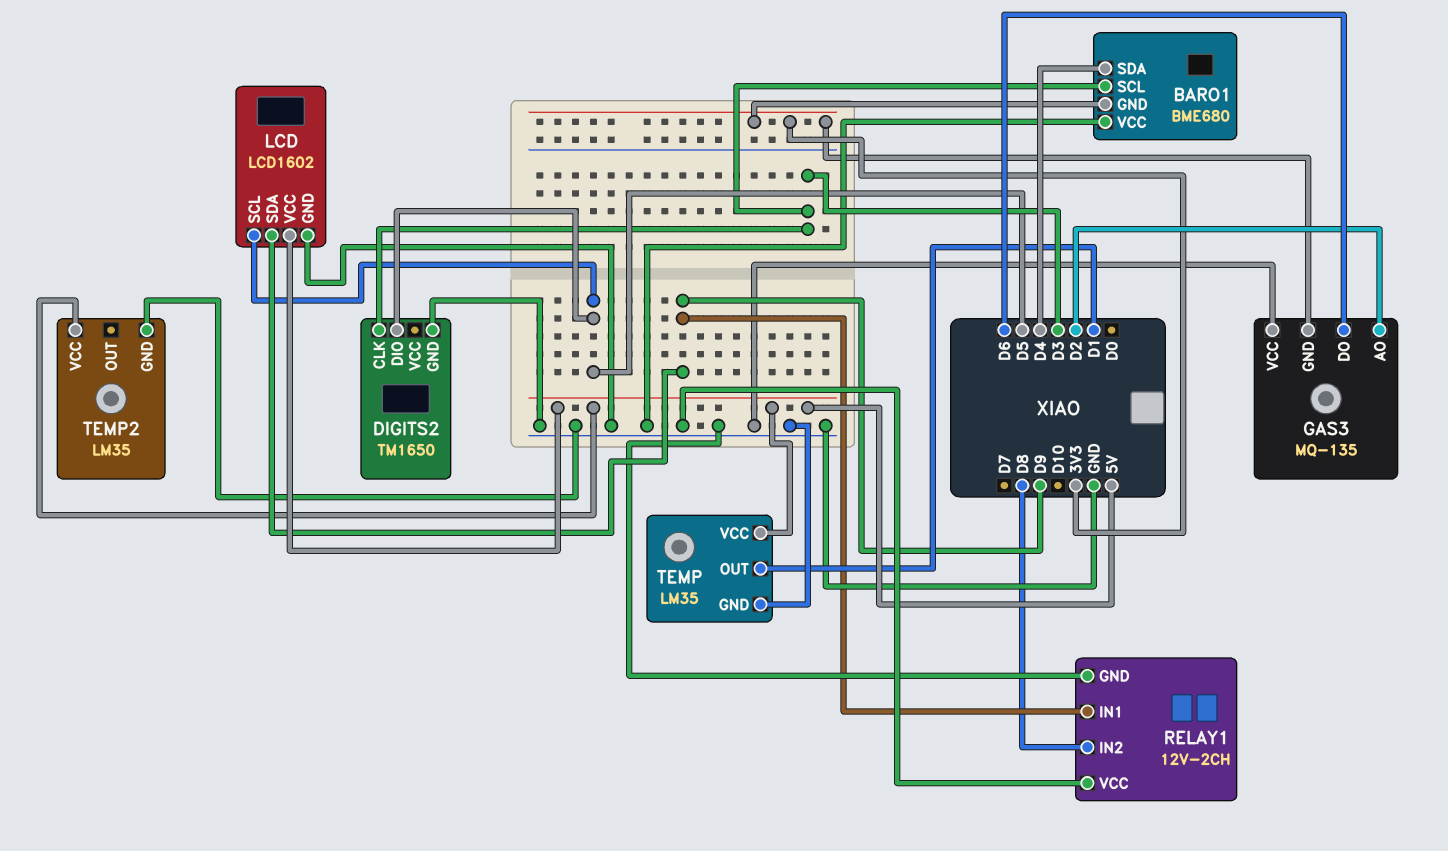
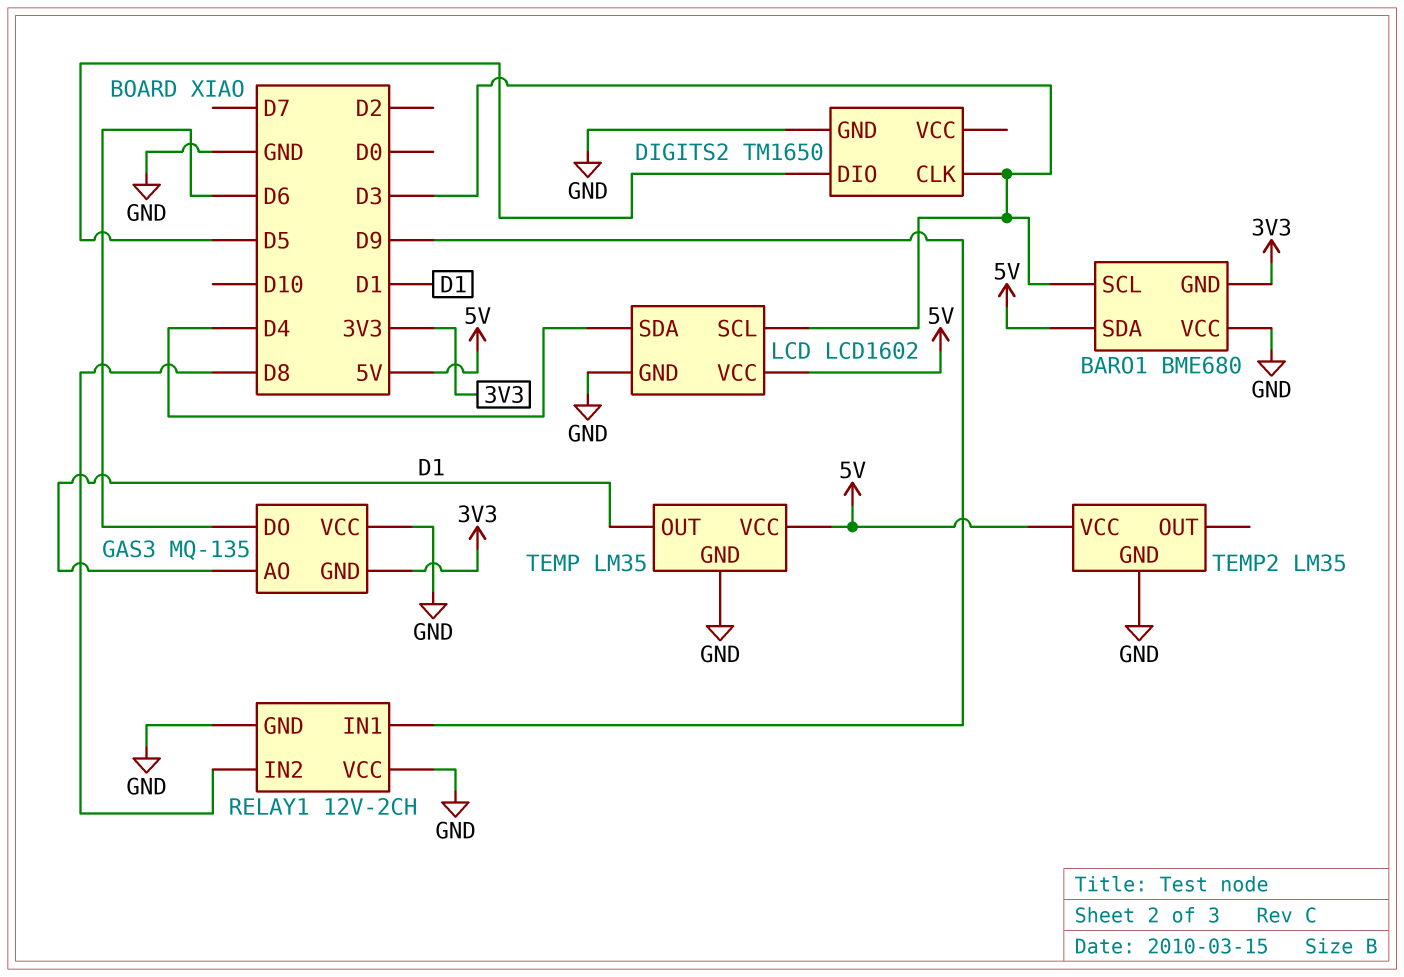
BARO1 pin SDA: D4 -> 5V
GAS3 pin AO: D2 -> D1
LCD pin SCL: D5 -> D3
LCD pin SDA: D9 -> D4

